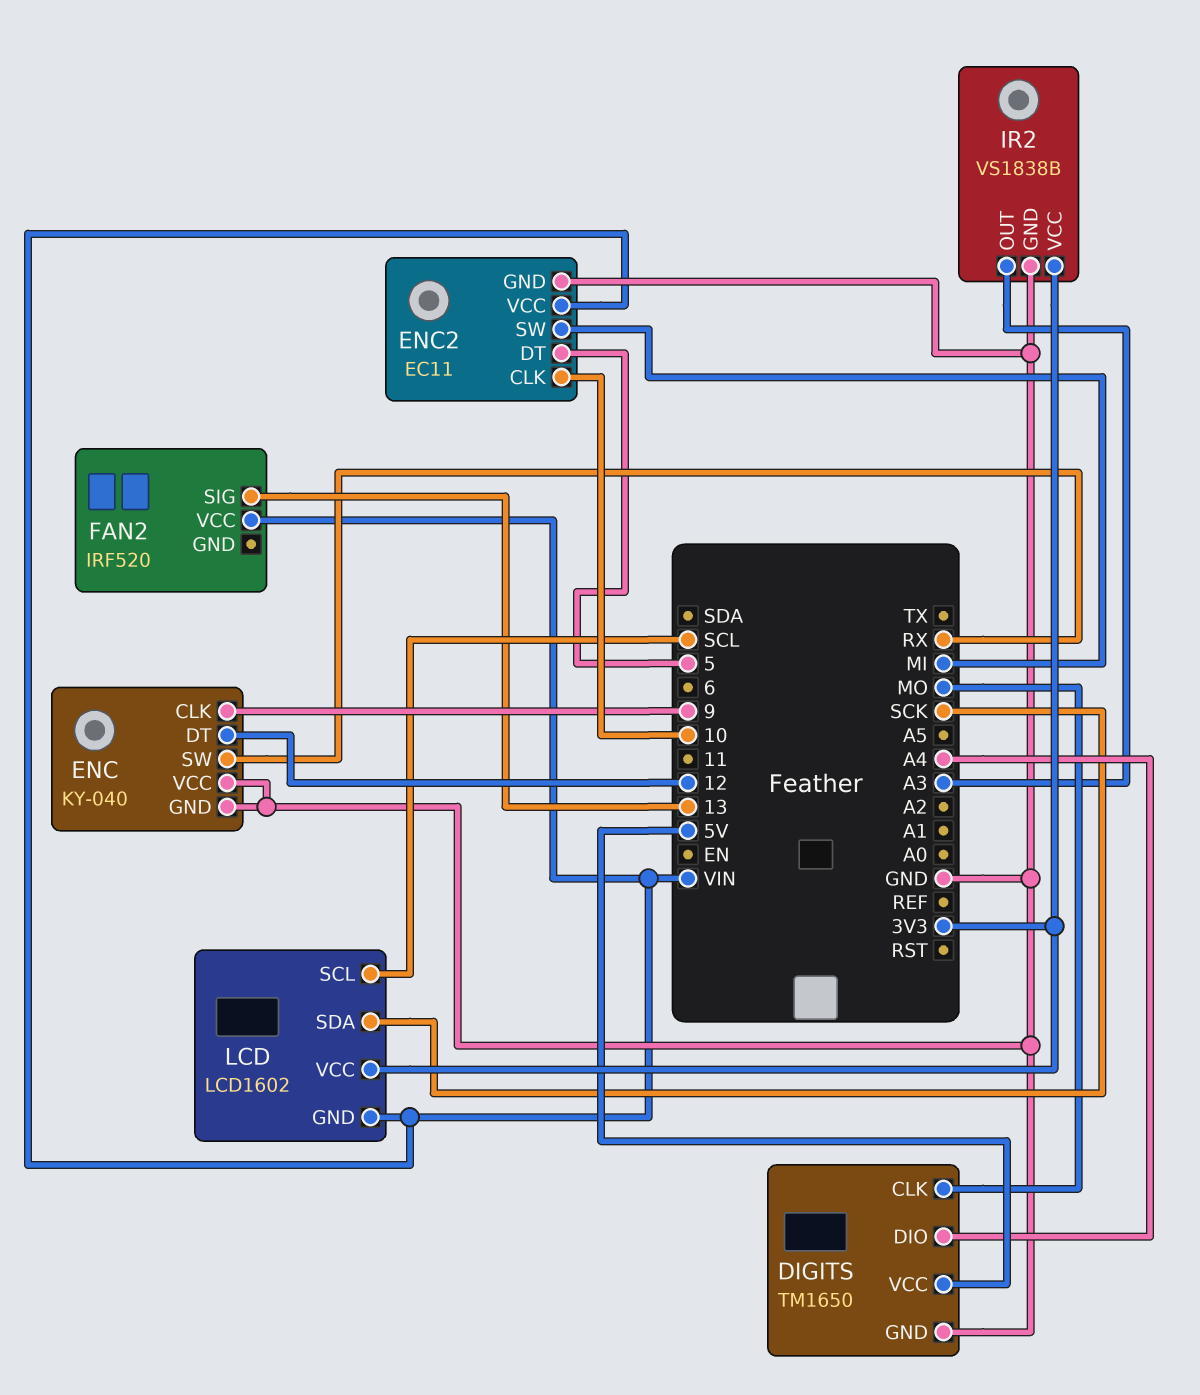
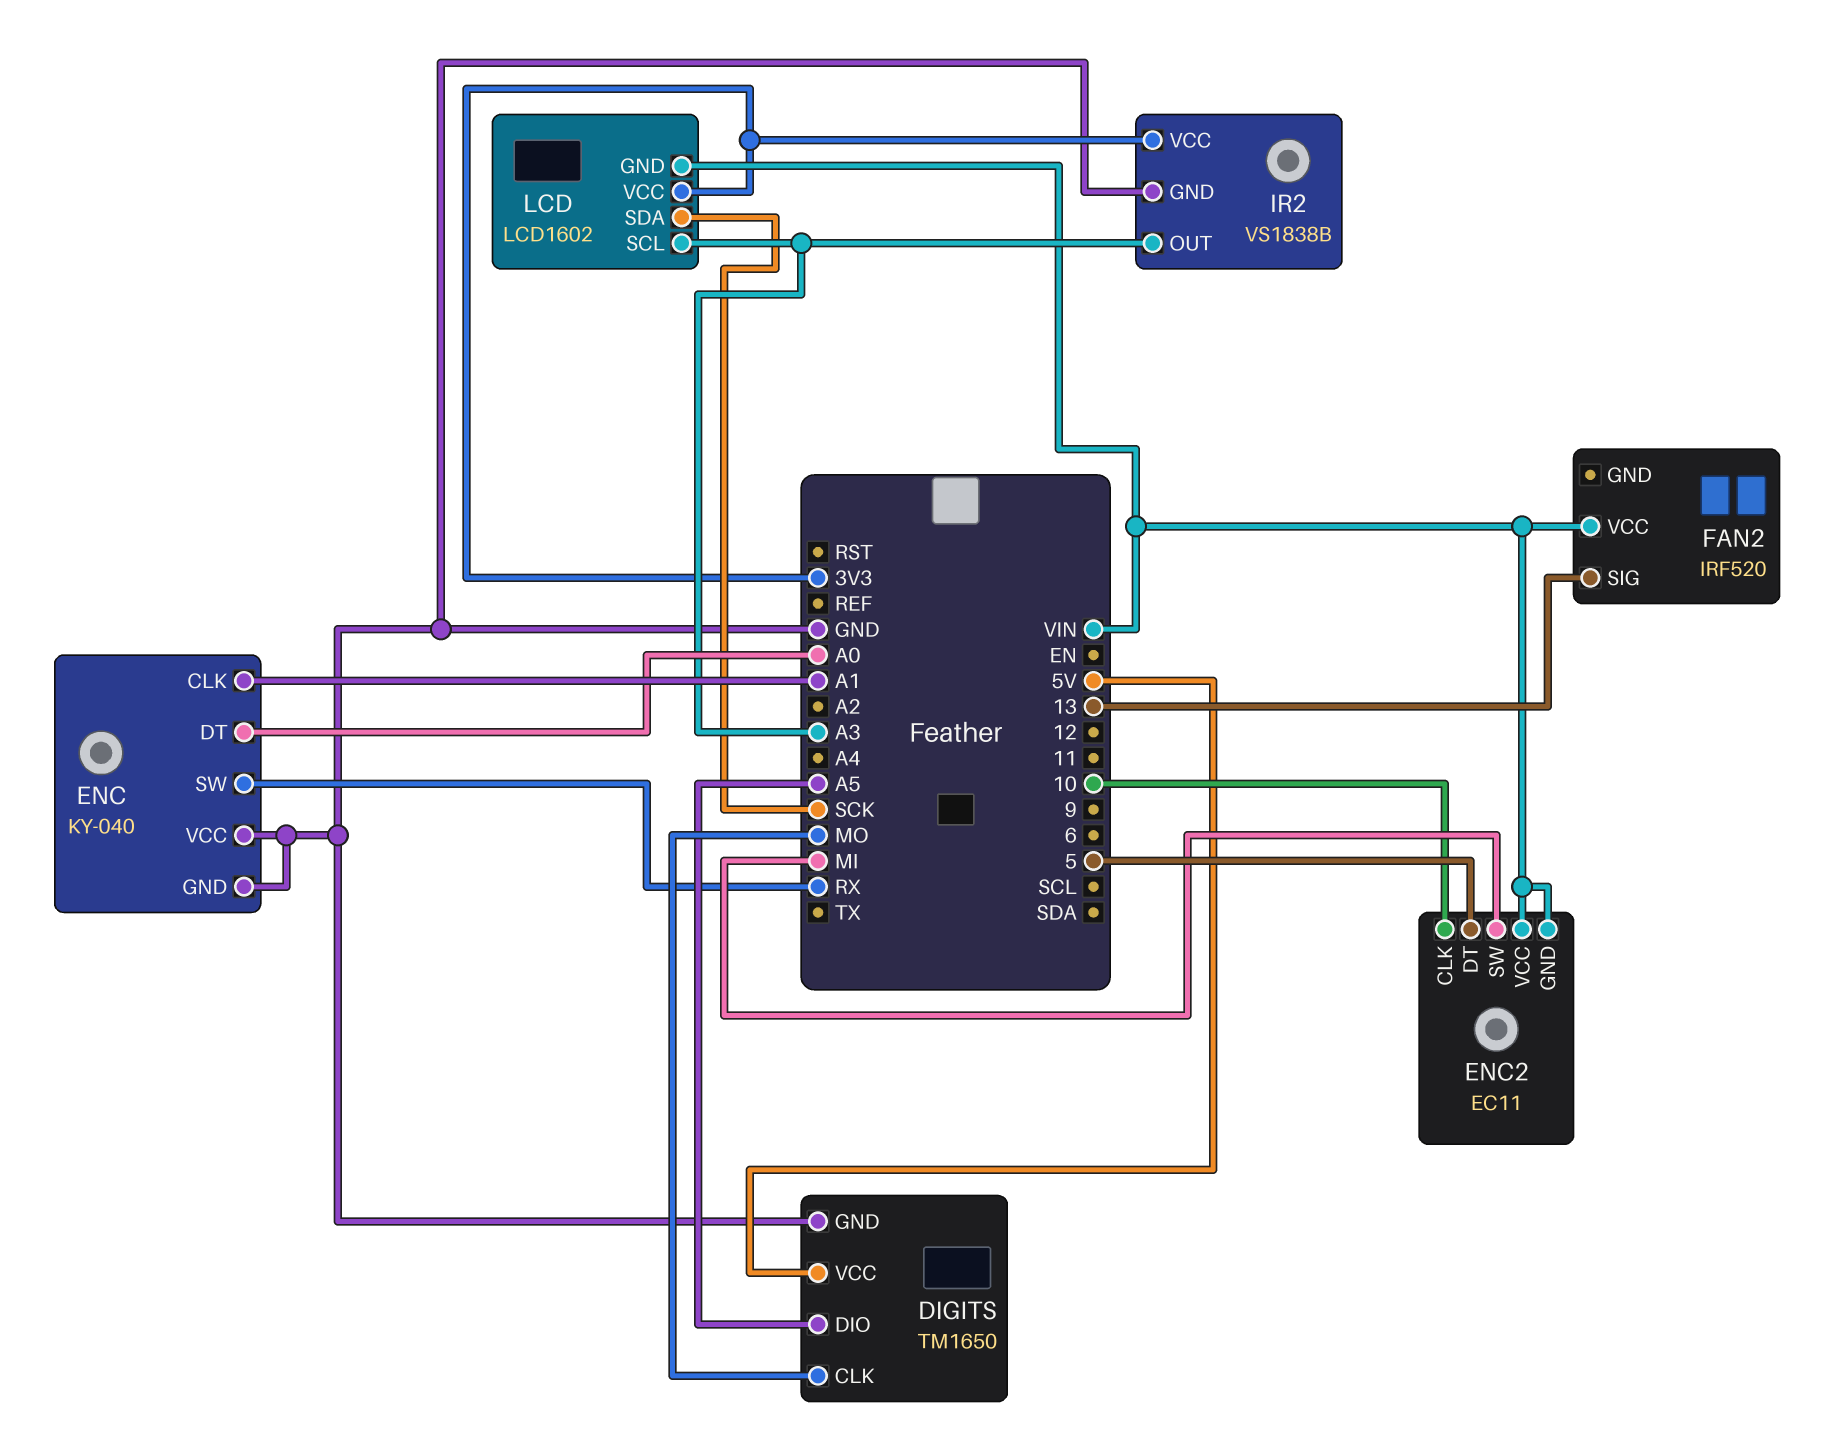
DIGITS pin DIO: A4 -> A5
ENC pin CLK: 9 -> A1
ENC pin DT: 12 -> A0
ENC2 pin GND: GND -> VIN
LCD pin SCL: SCL -> A3

